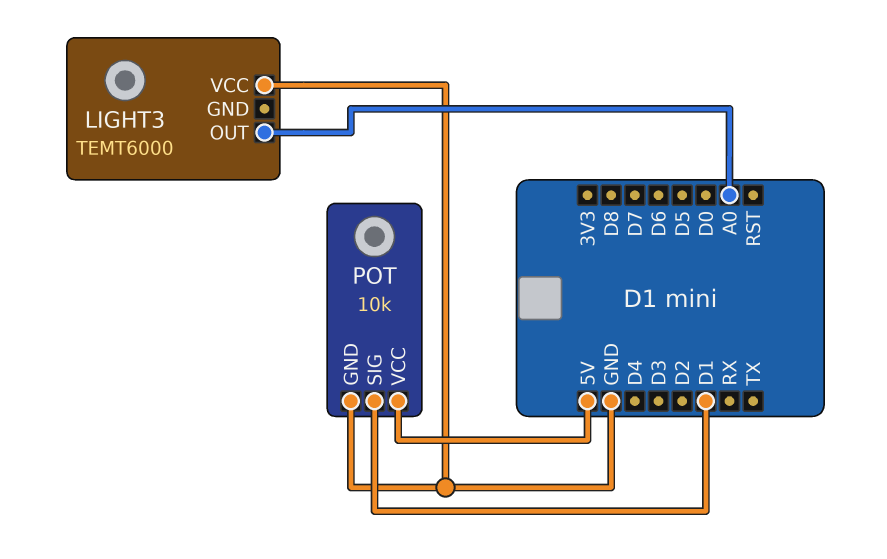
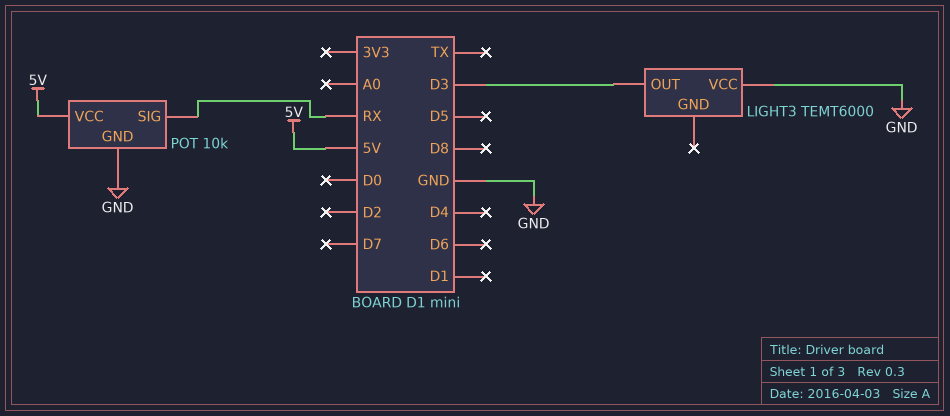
LIGHT3 pin OUT: A0 -> D3
POT pin SIG: D1 -> RX

